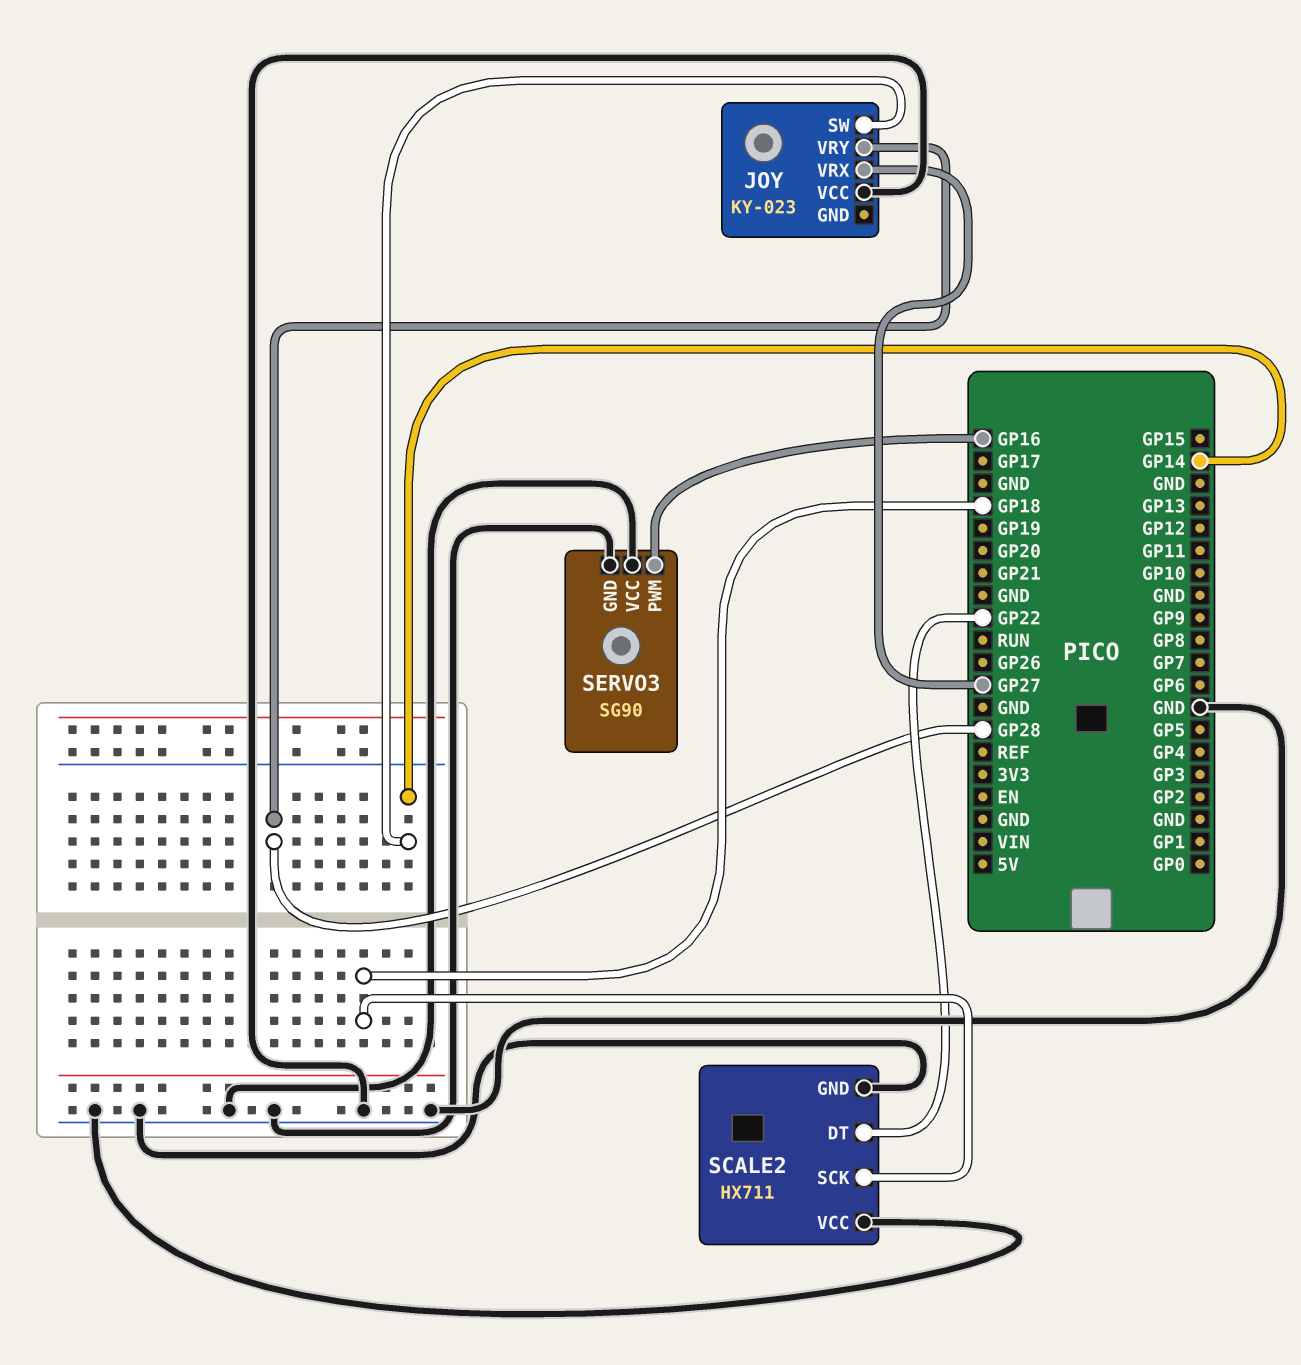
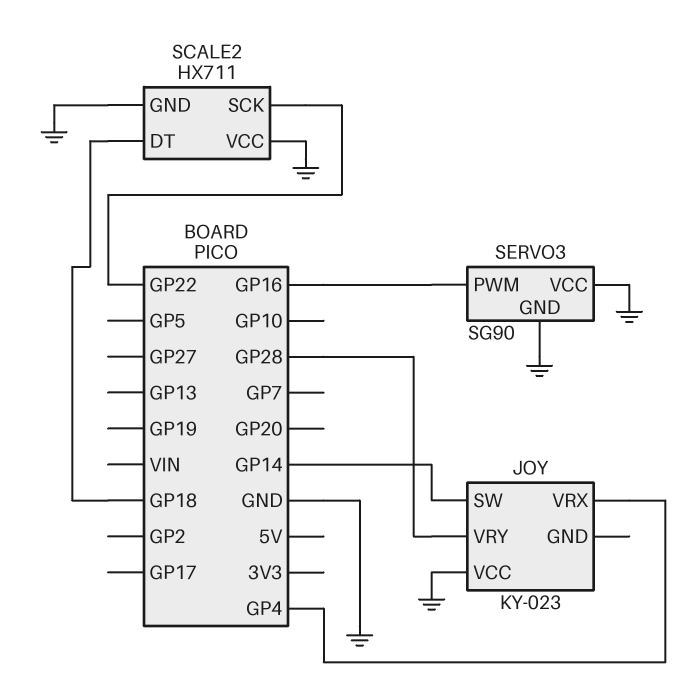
JOY pin VRX: GP27 -> GP4
SCALE2 pin DT: GP22 -> GP18
SCALE2 pin SCK: GP18 -> GP22

